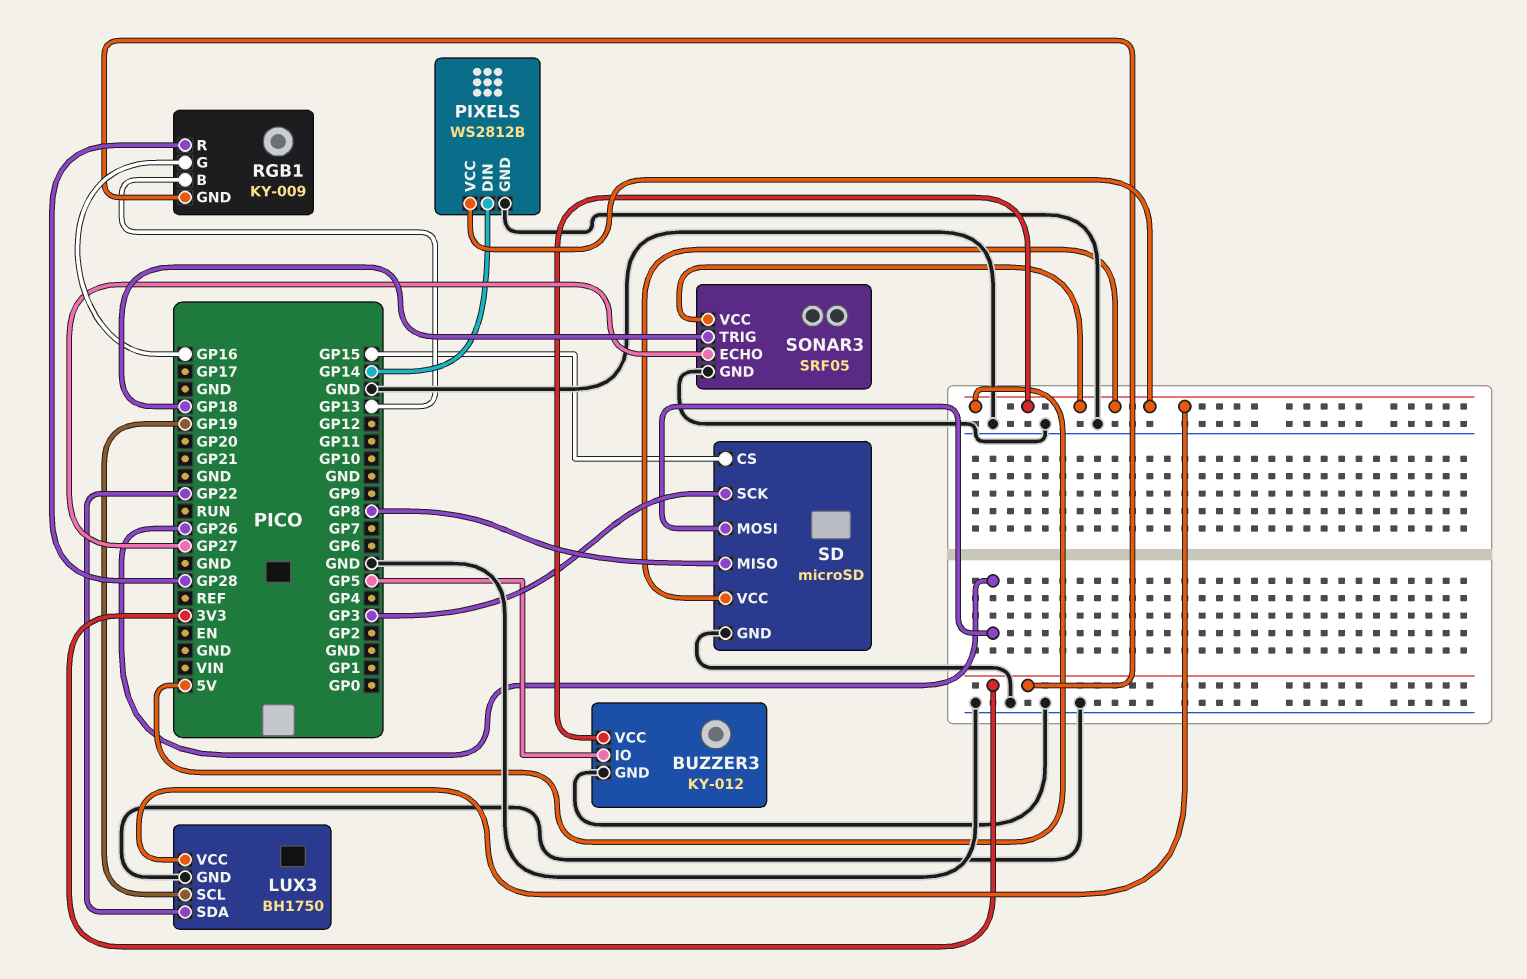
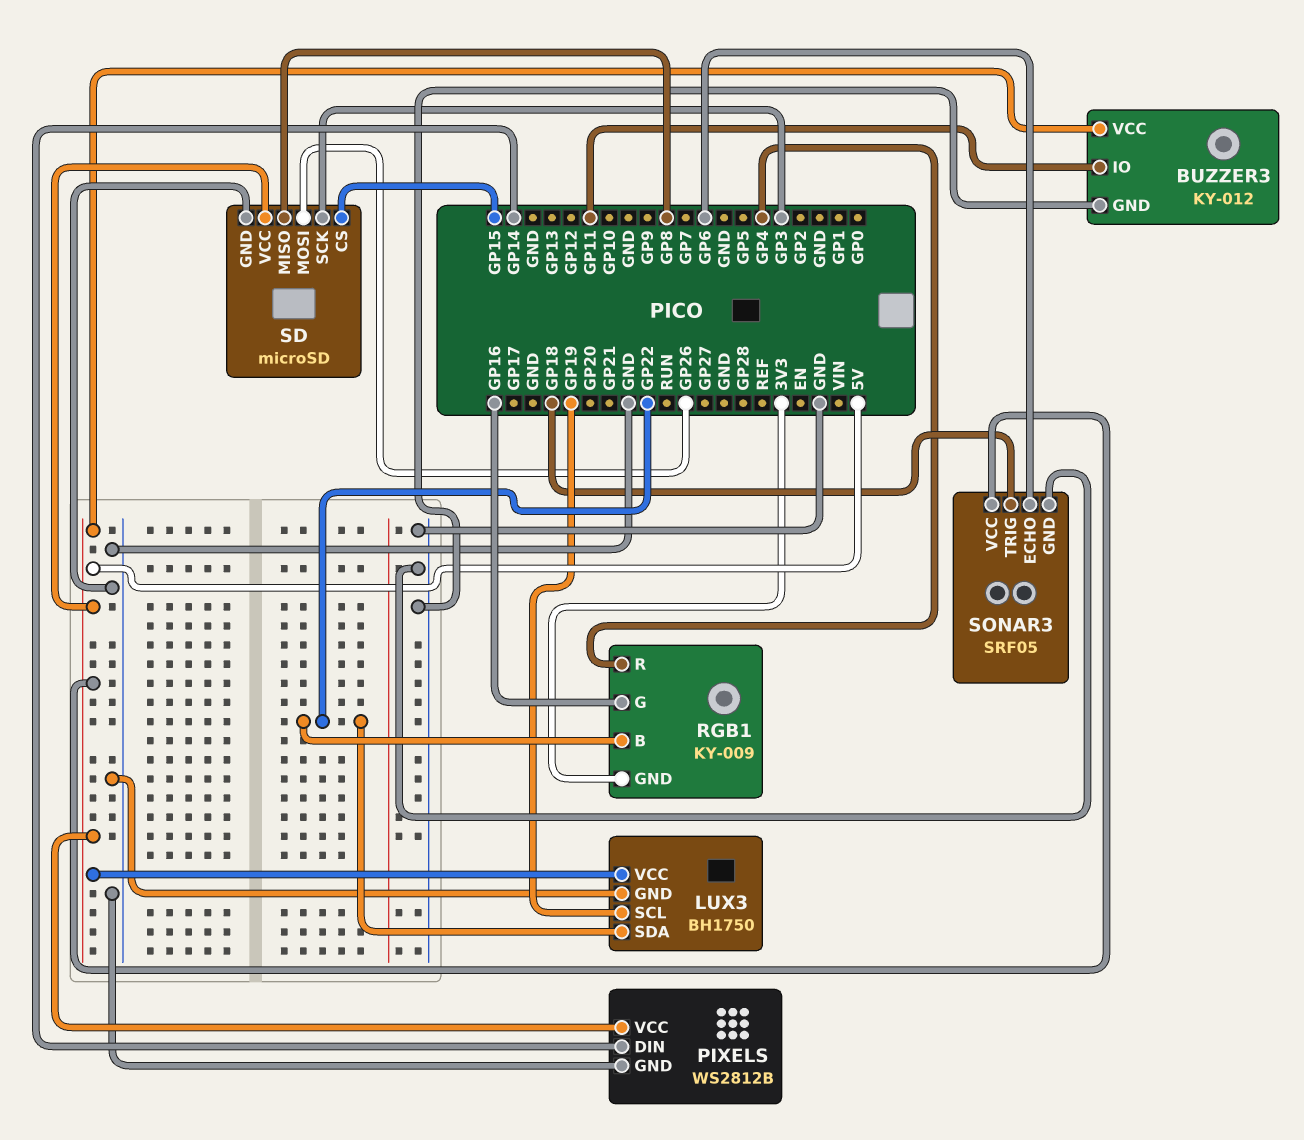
BUZZER3 pin IO: GP5 -> GP11
RGB1 pin B: GP13 -> GP22
RGB1 pin R: GP28 -> GP4
SONAR3 pin ECHO: GP27 -> GP6

